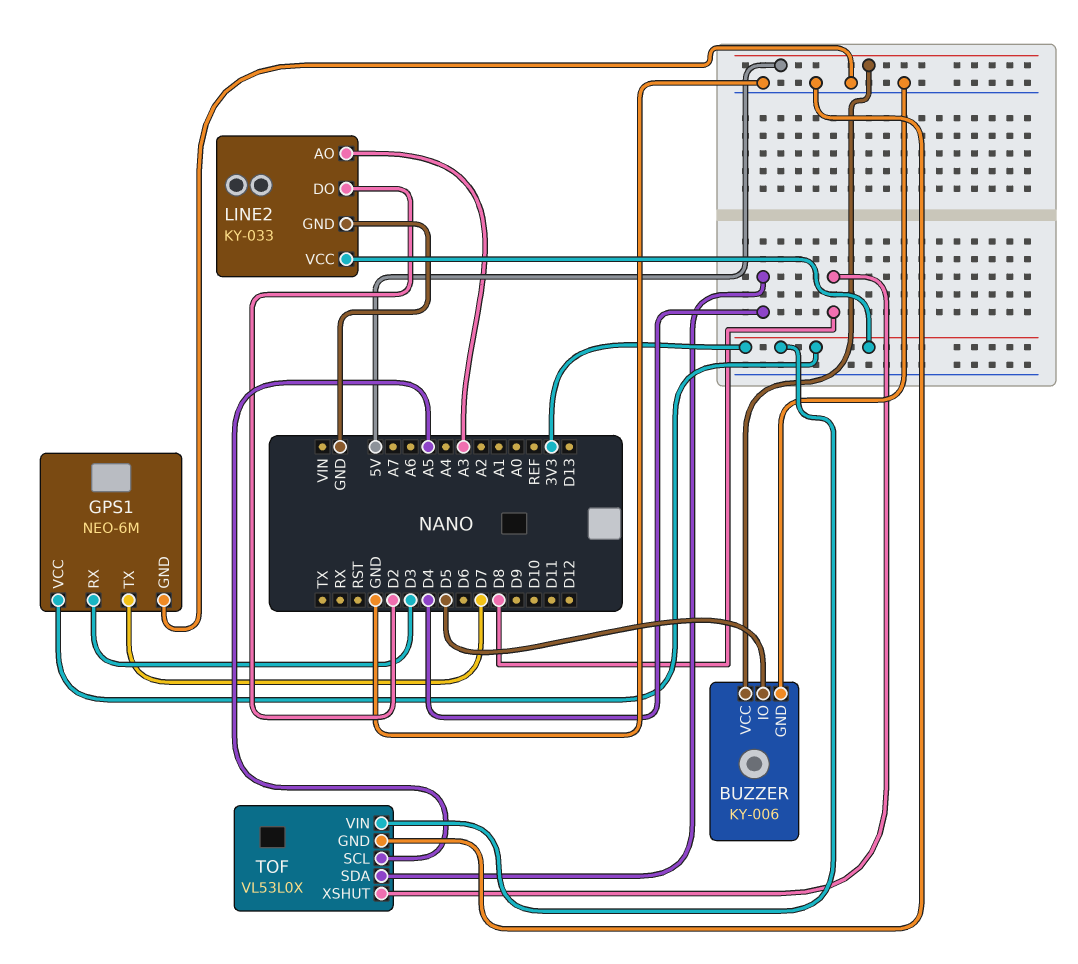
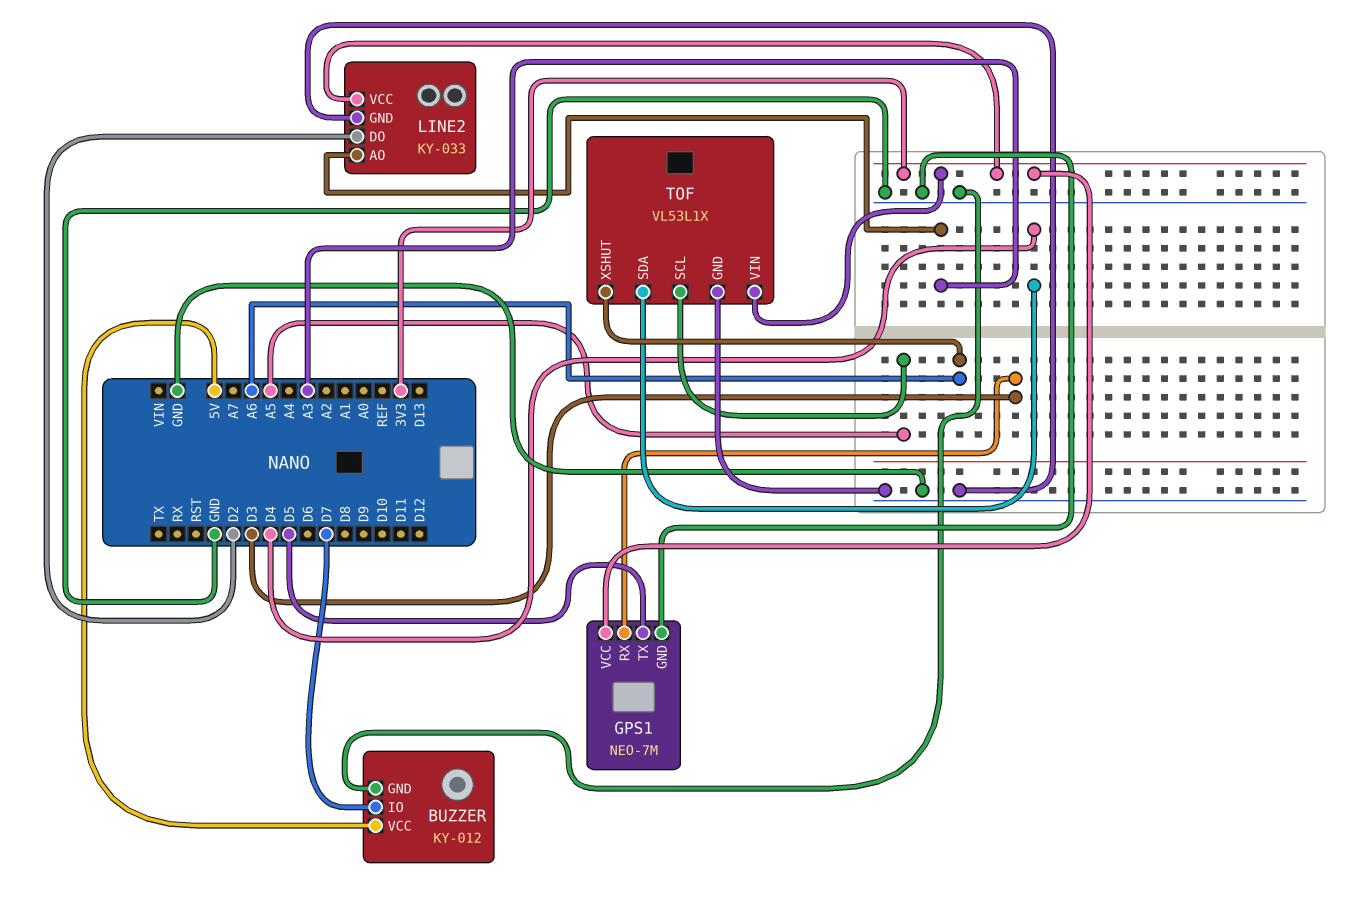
BUZZER: KY-006 -> KY-012
BUZZER pin IO: D5 -> D7
GPS1: NEO-6M -> NEO-7M
GPS1 pin TX: D7 -> D5
TOF: VL53L0X -> VL53L1X
TOF pin XSHUT: D8 -> A6

